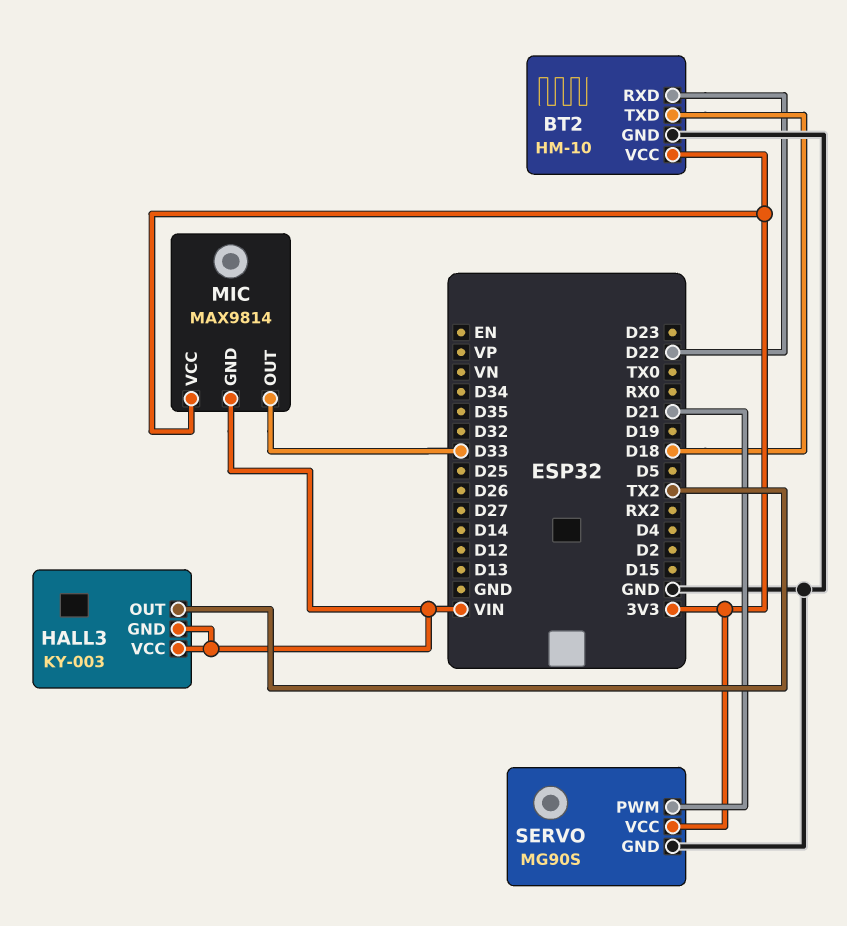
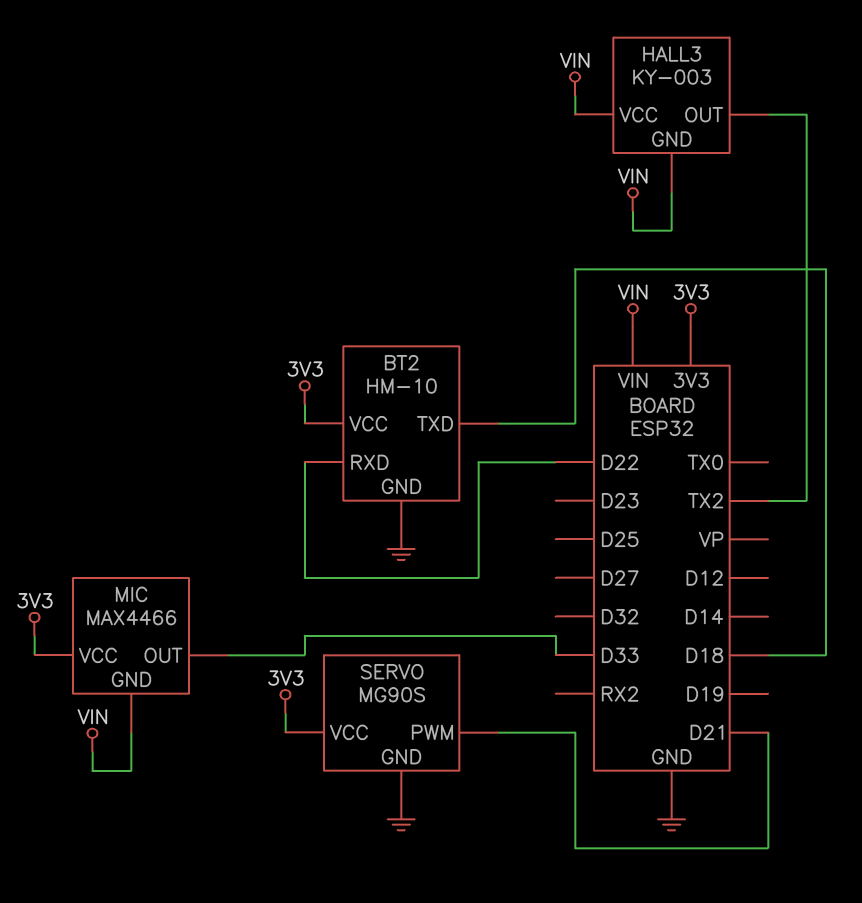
MIC: MAX9814 -> MAX4466

